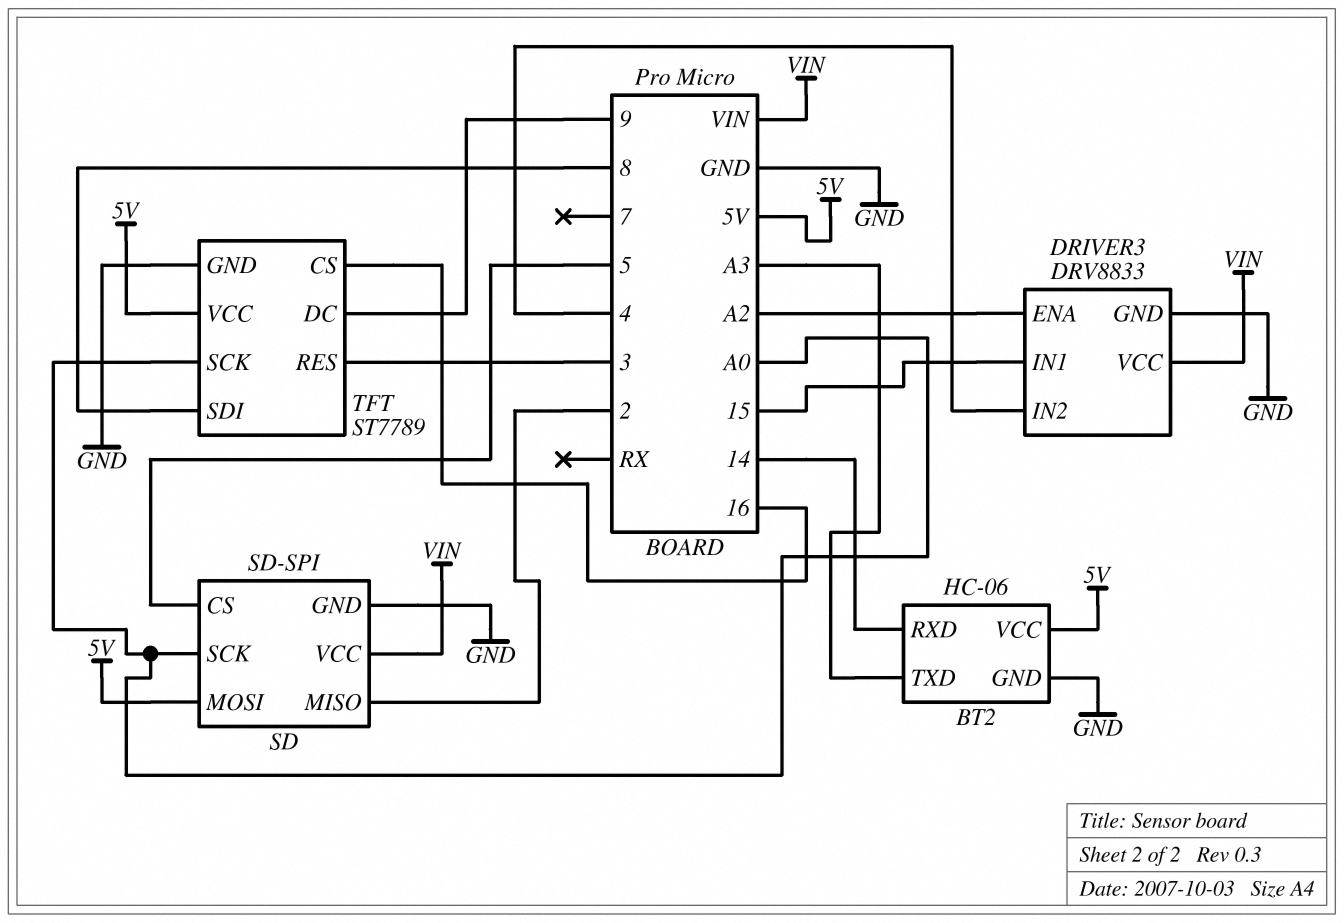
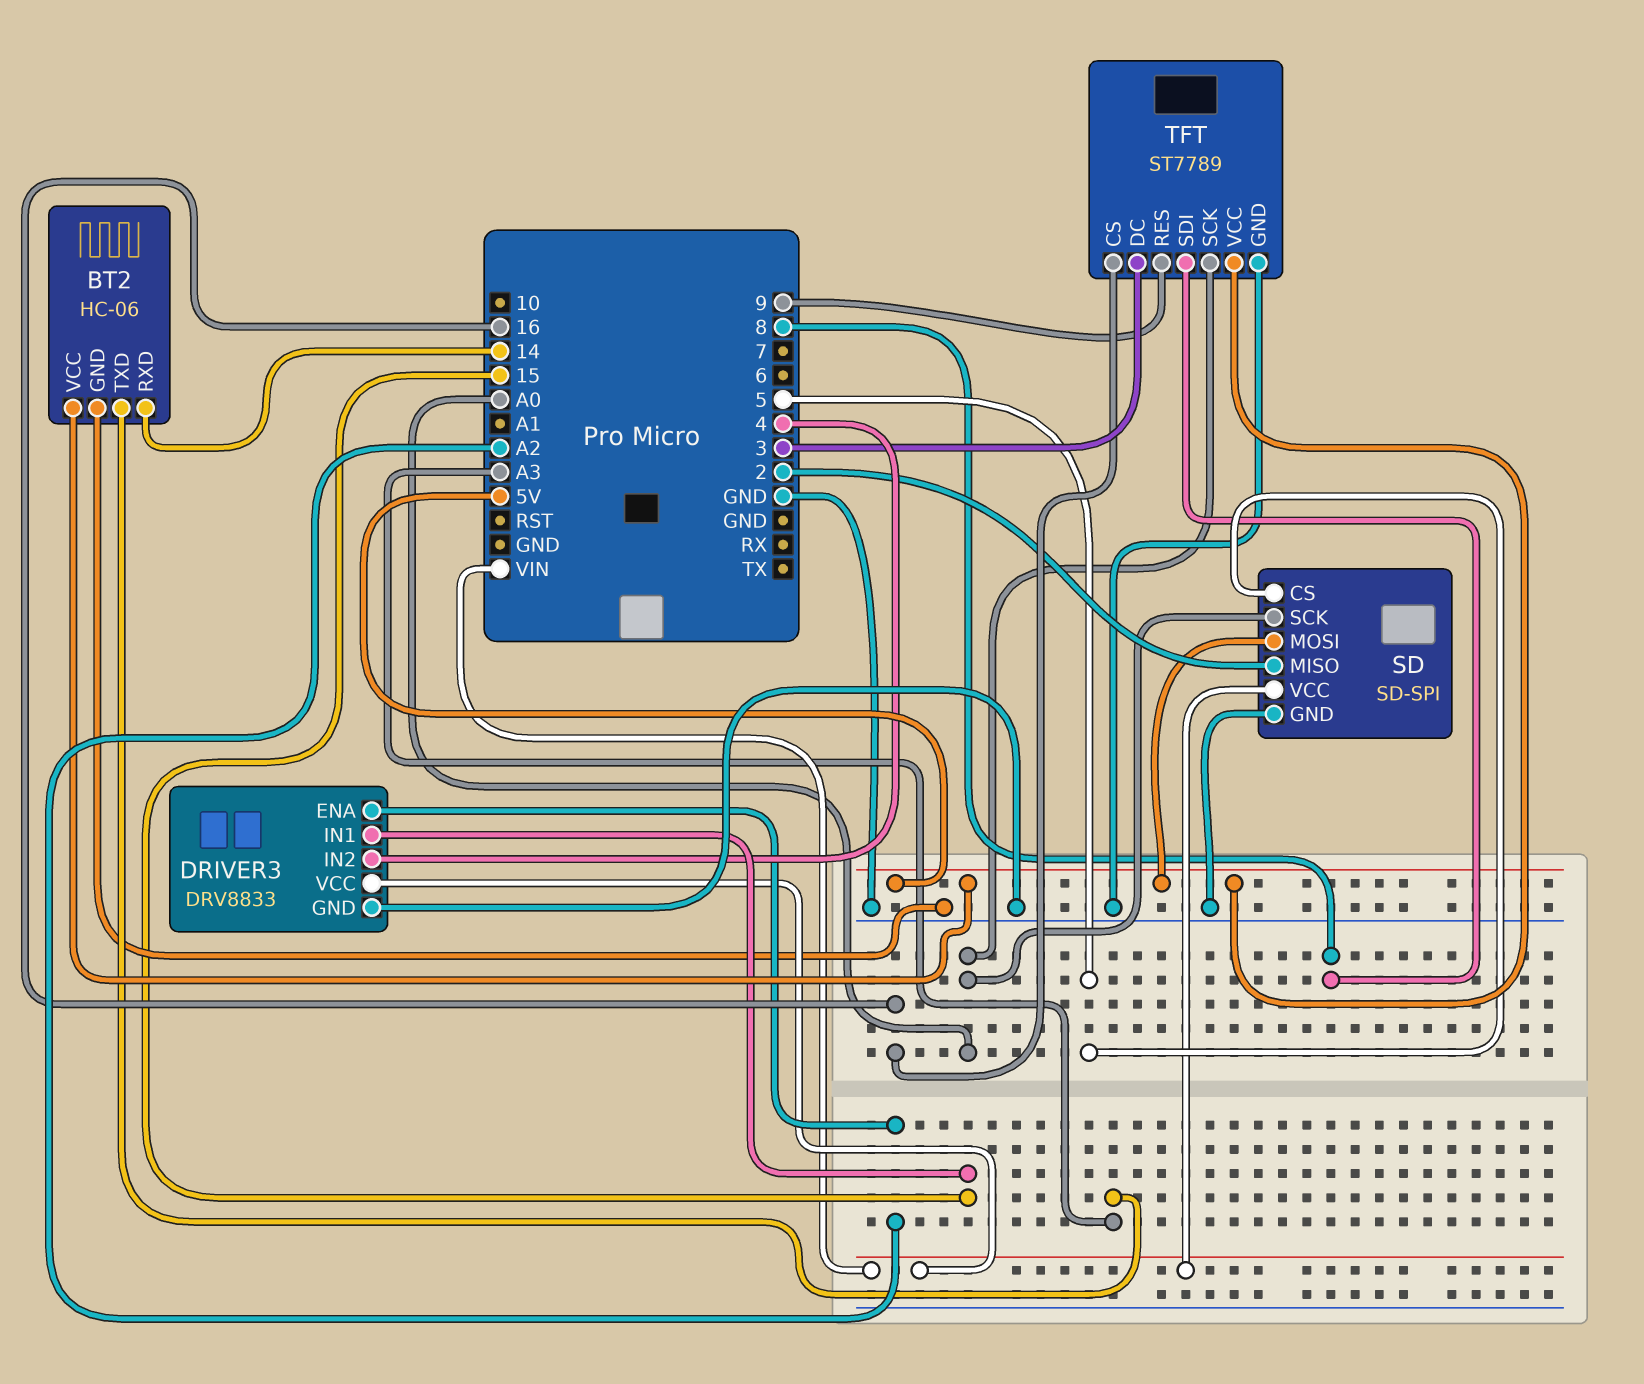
TFT pin DC: 9 -> 3
TFT pin RES: 3 -> 9

